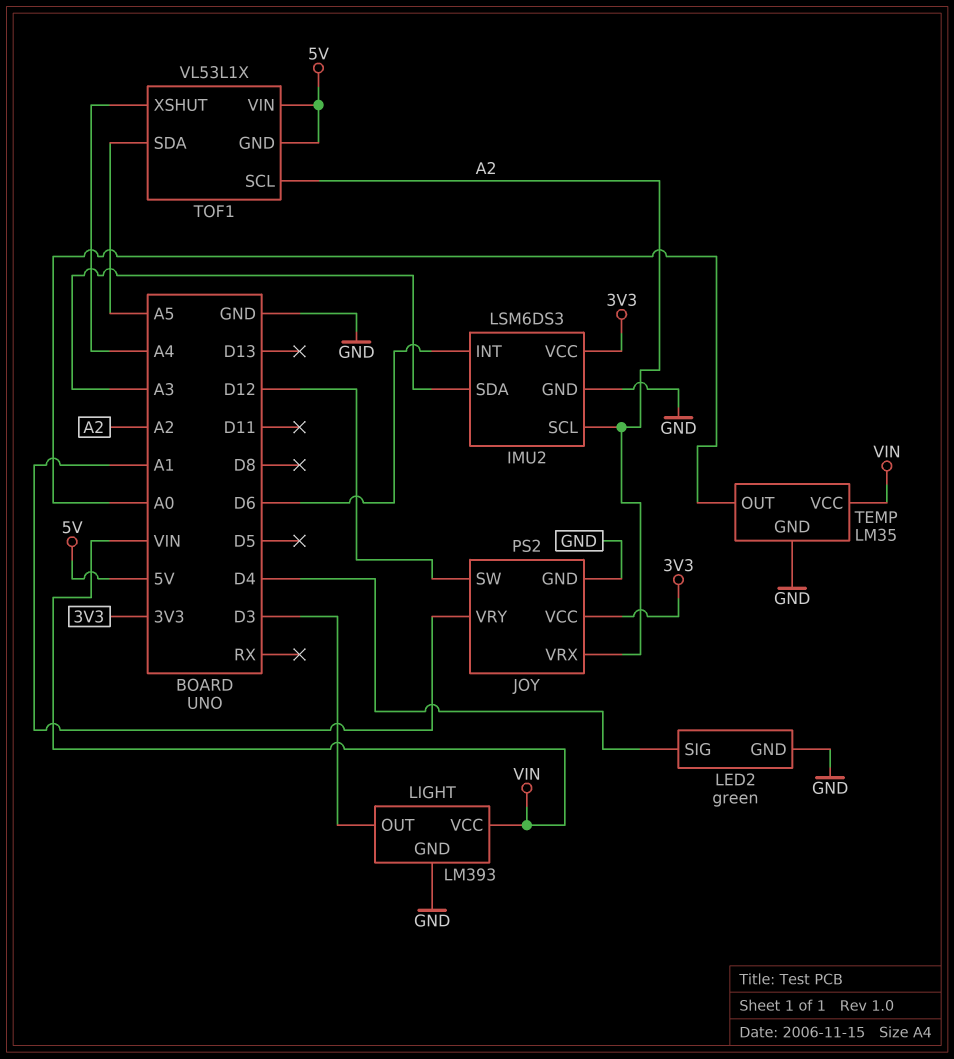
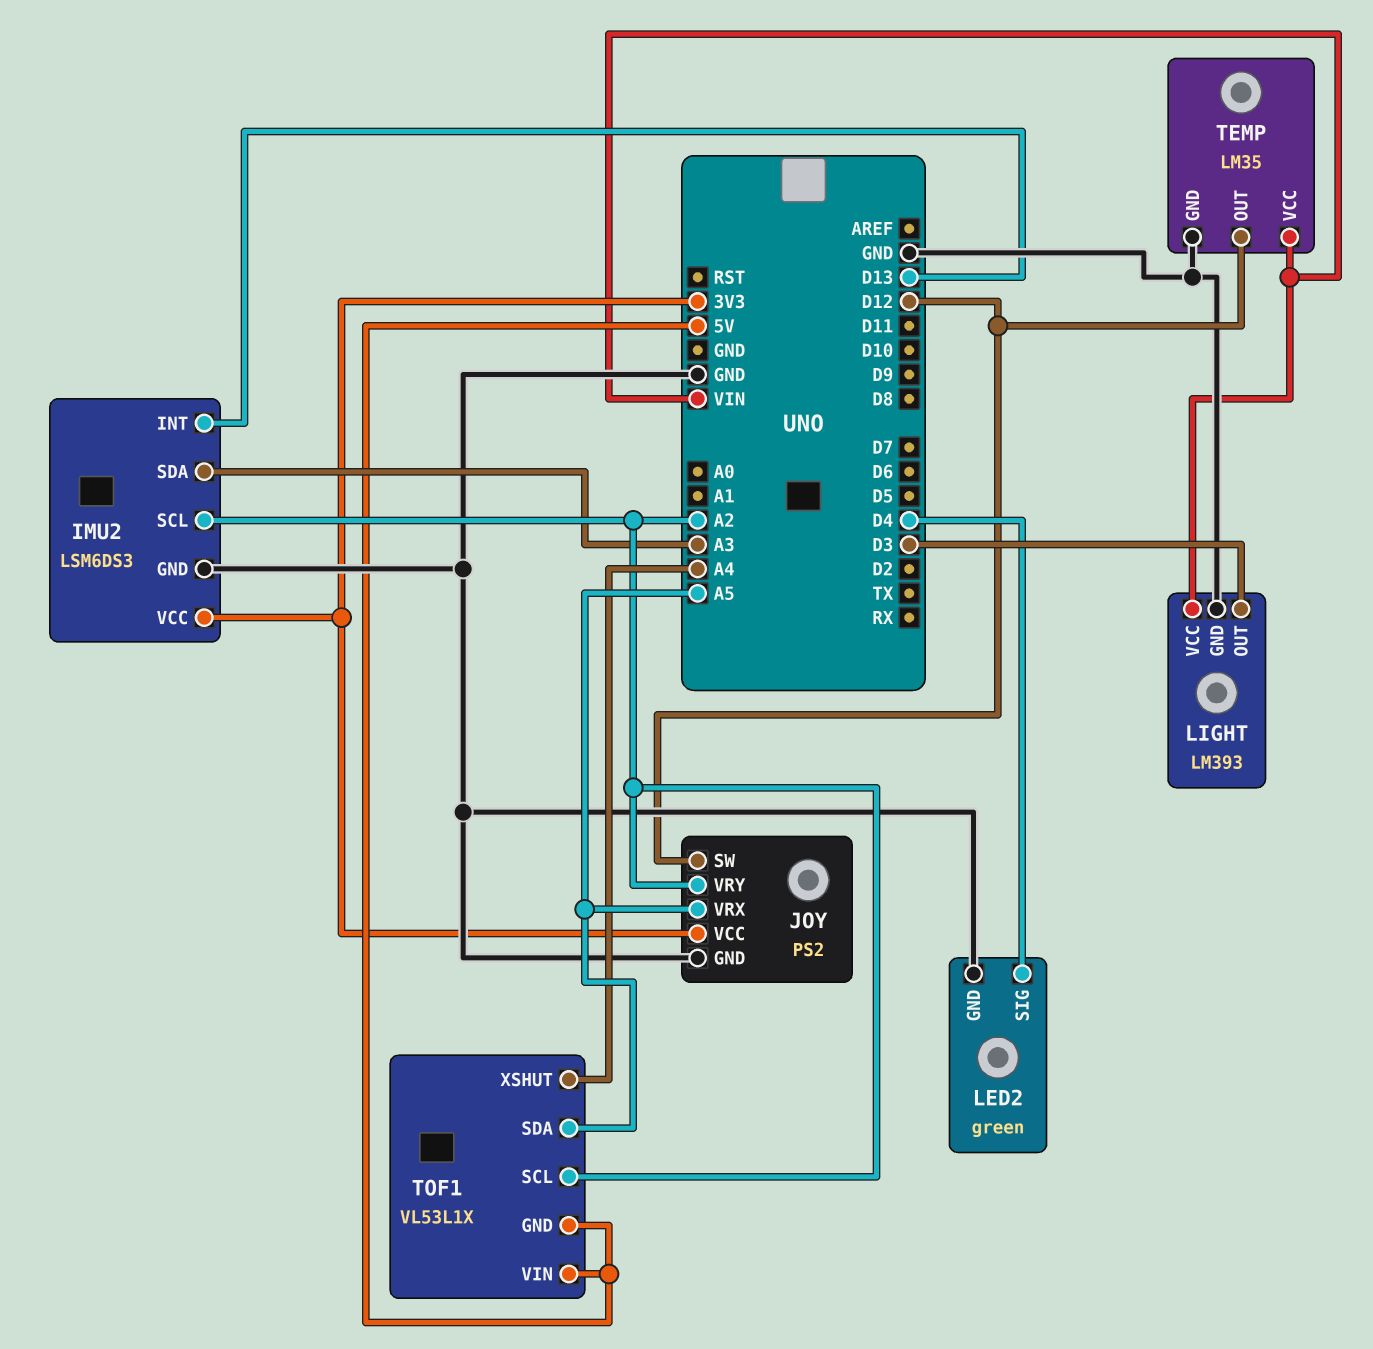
IMU2 pin INT: D6 -> D13
JOY pin VRX: A2 -> A5
JOY pin VRY: A1 -> A2
TEMP pin OUT: A0 -> D12

